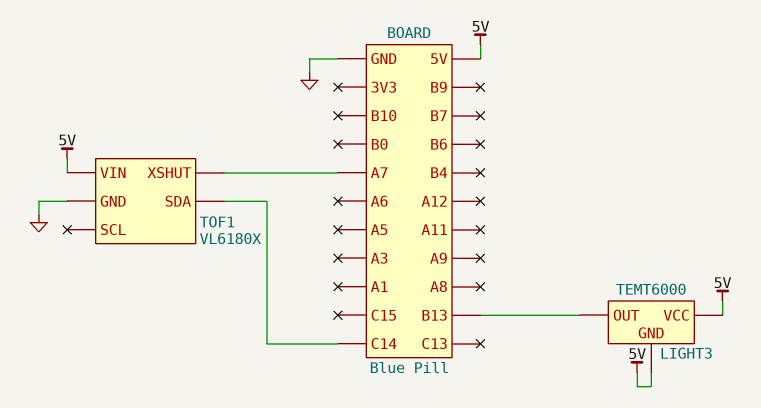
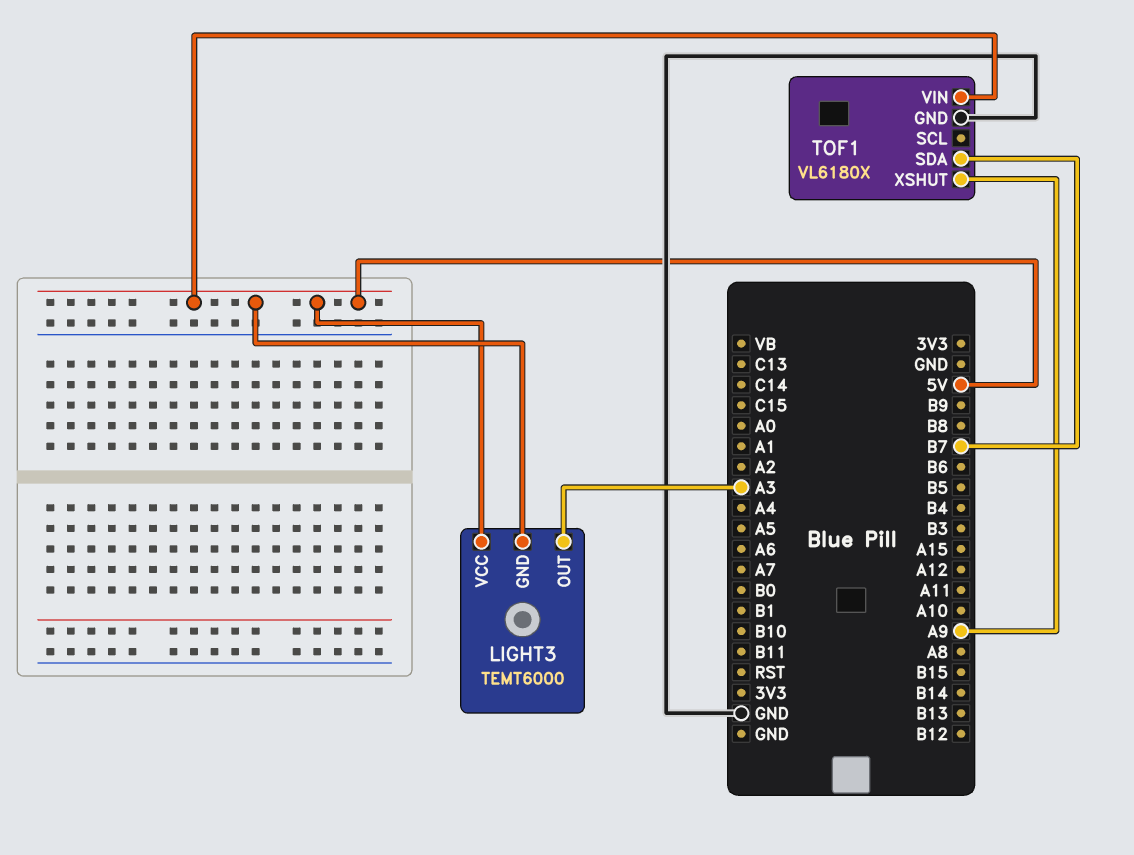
LIGHT3 pin OUT: B13 -> A3
TOF1 pin SDA: C14 -> B7
TOF1 pin XSHUT: A7 -> A9

